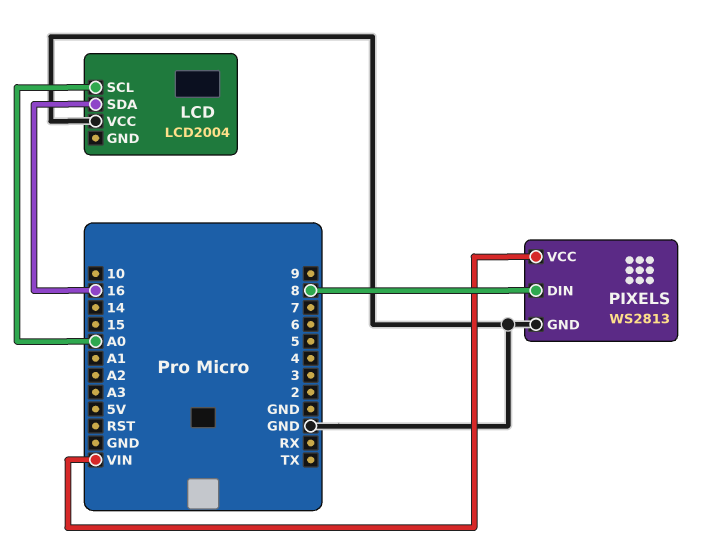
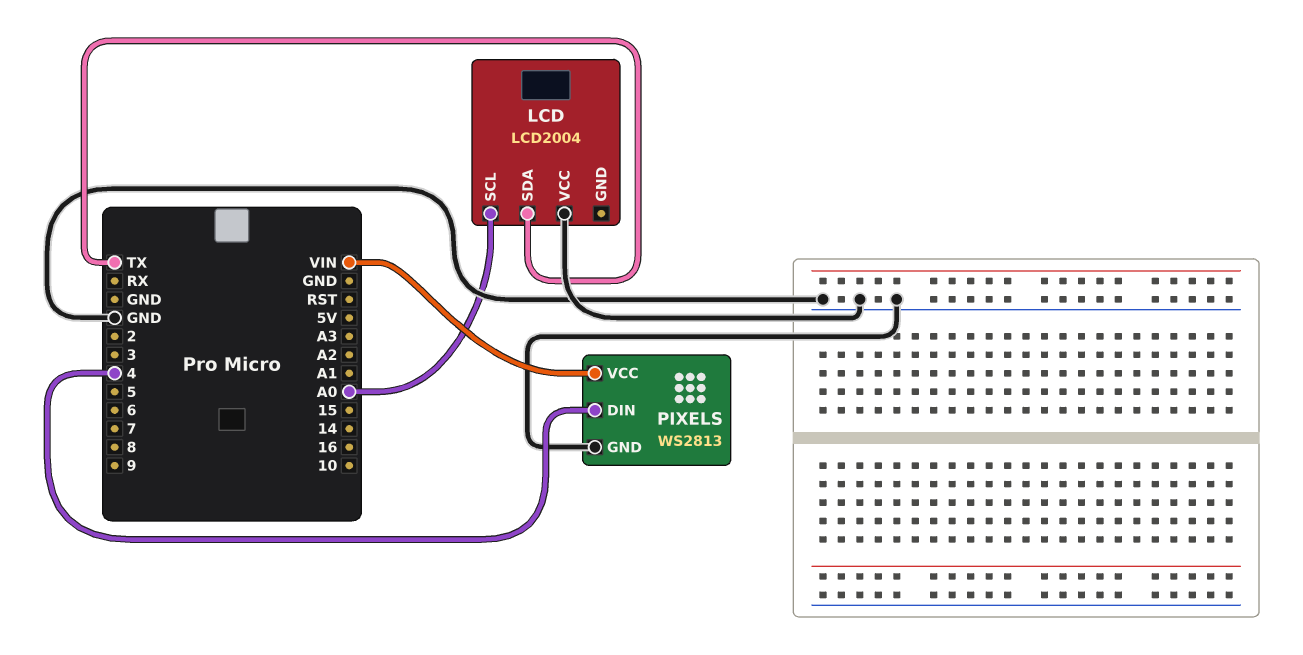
LCD pin SDA: 16 -> TX
PIXELS pin DIN: 8 -> 4

